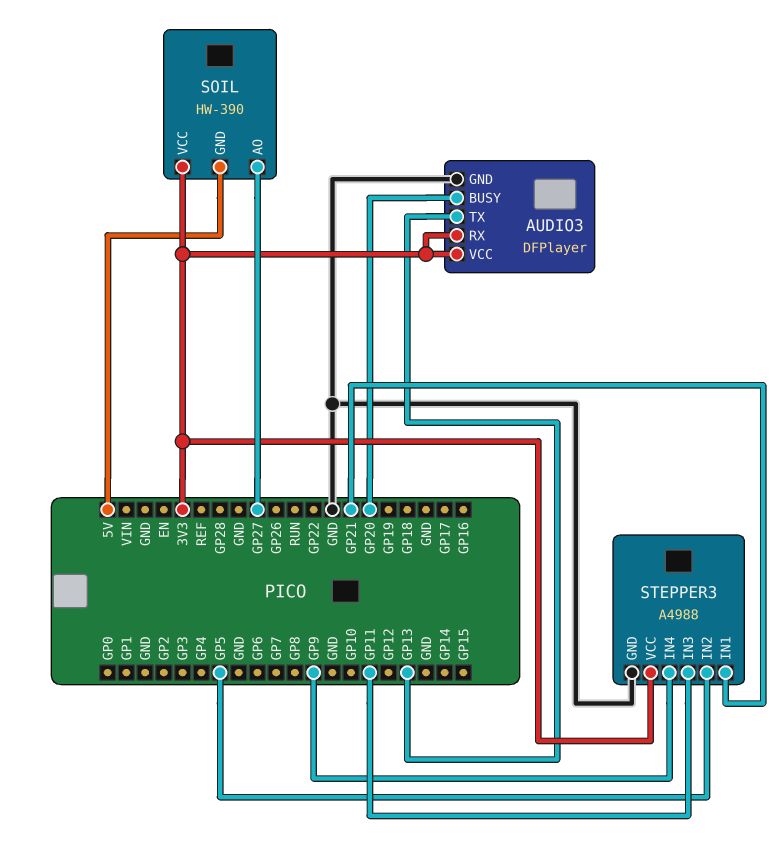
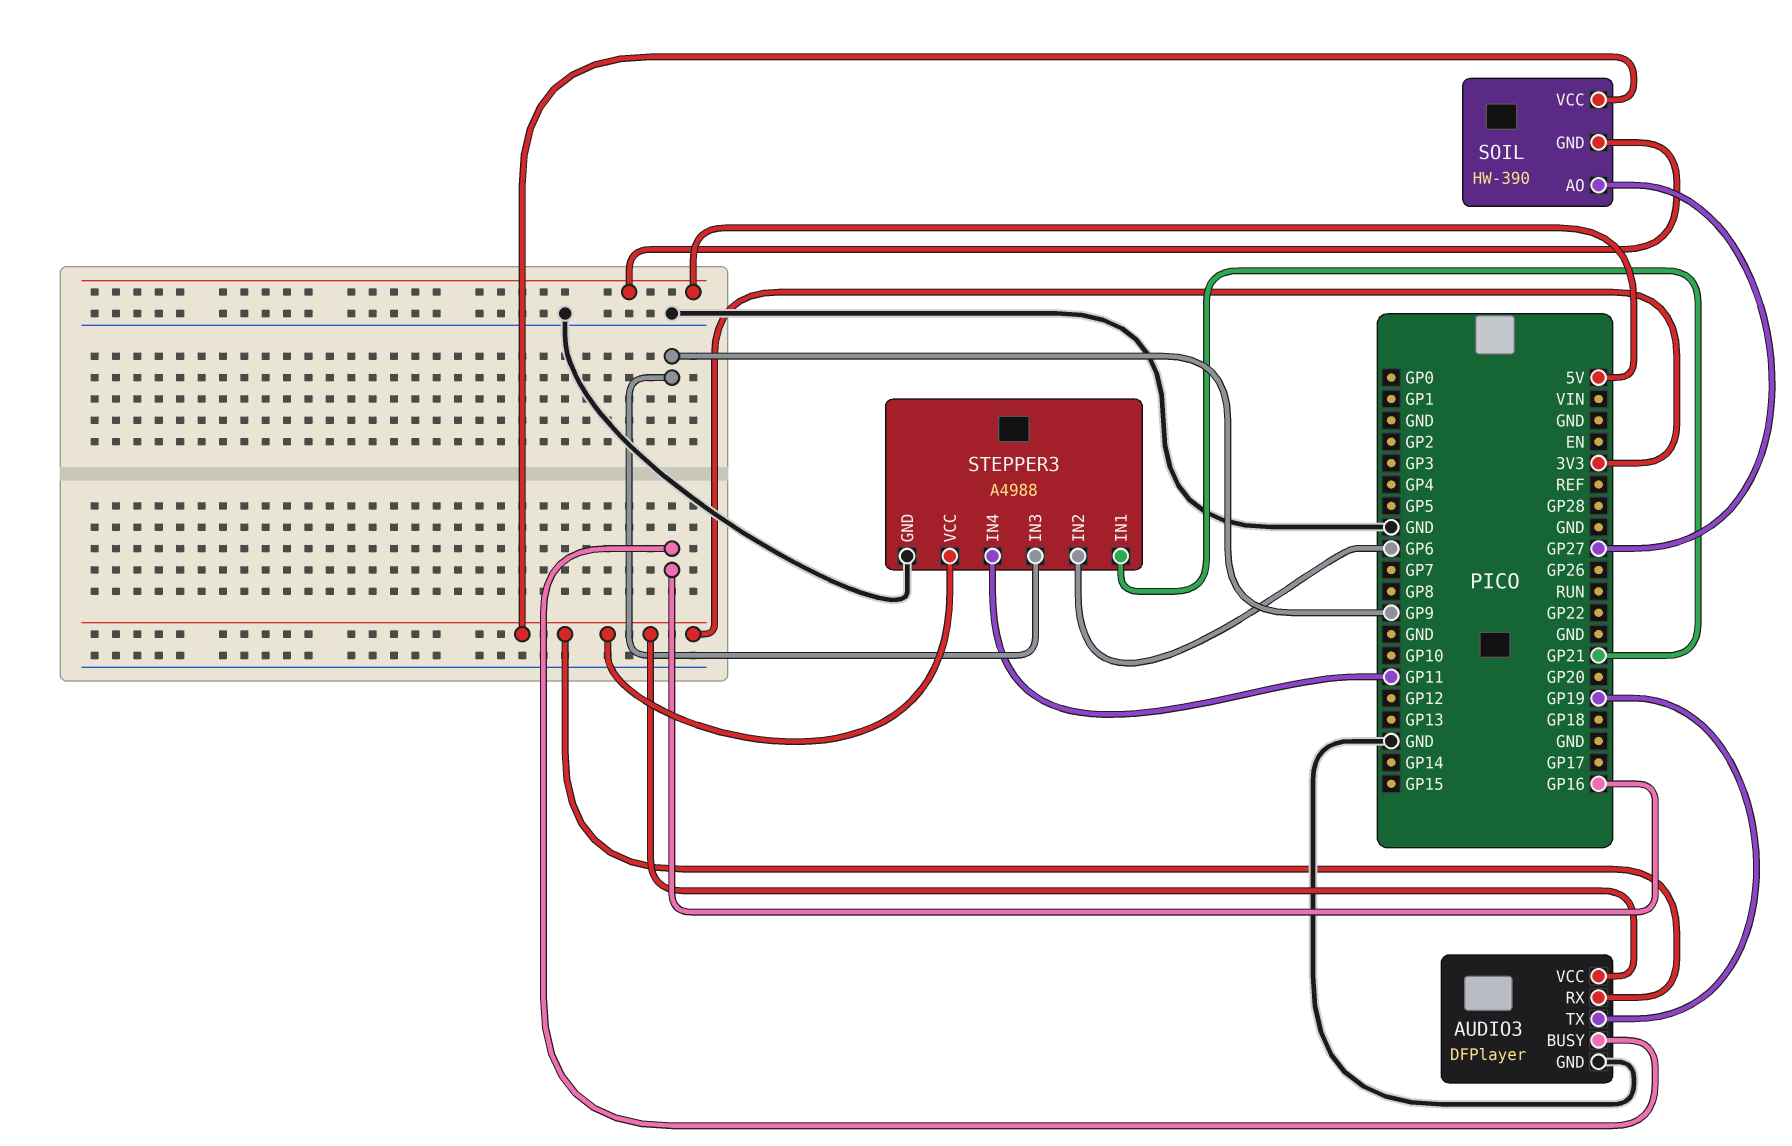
AUDIO3 pin BUSY: GP20 -> GP16
AUDIO3 pin TX: GP13 -> GP19
STEPPER3 pin IN2: GP5 -> GP6
STEPPER3 pin IN3: GP11 -> GP9
STEPPER3 pin IN4: GP9 -> GP11

